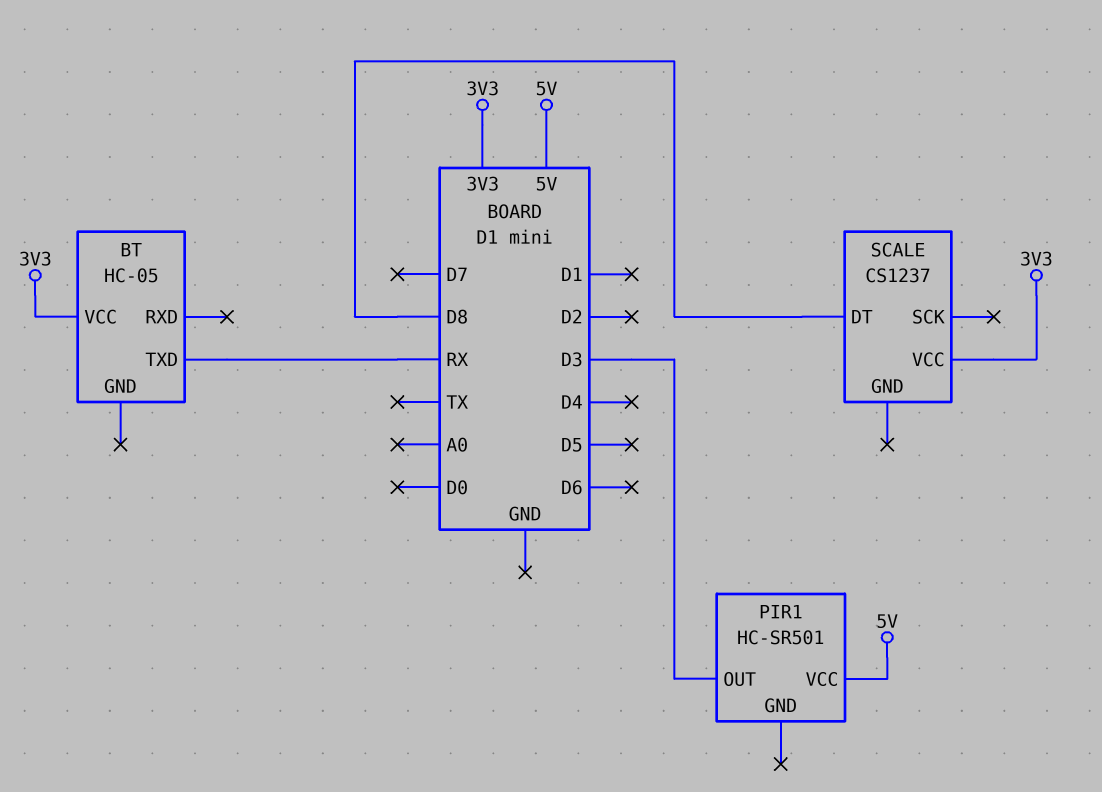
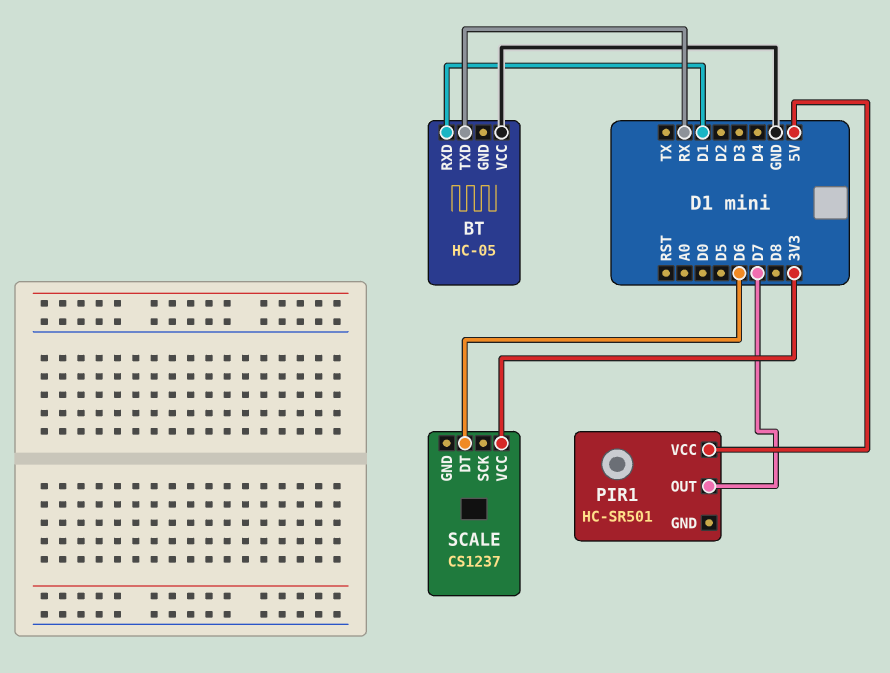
BT pin RXD: none -> D1
BT pin VCC: 3V3 -> GND
PIR1 pin OUT: D3 -> D7
SCALE pin DT: D8 -> D6

